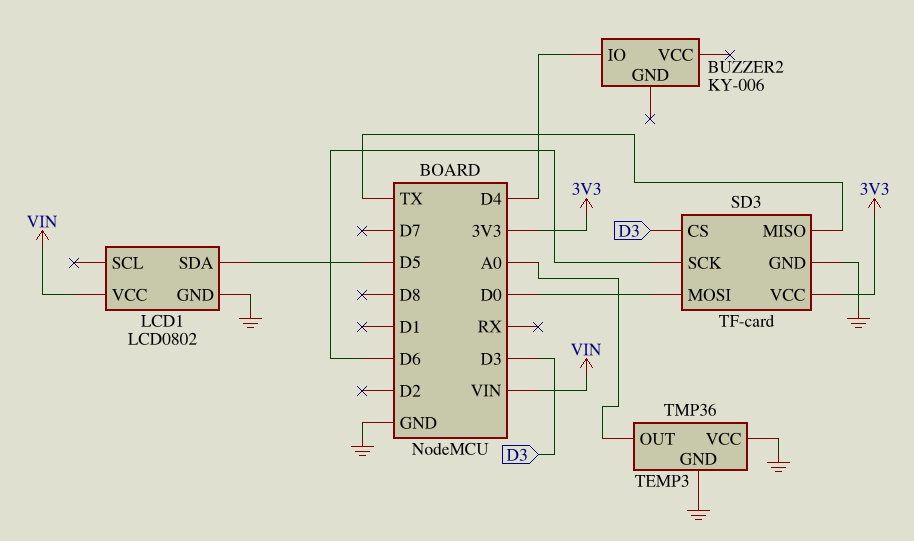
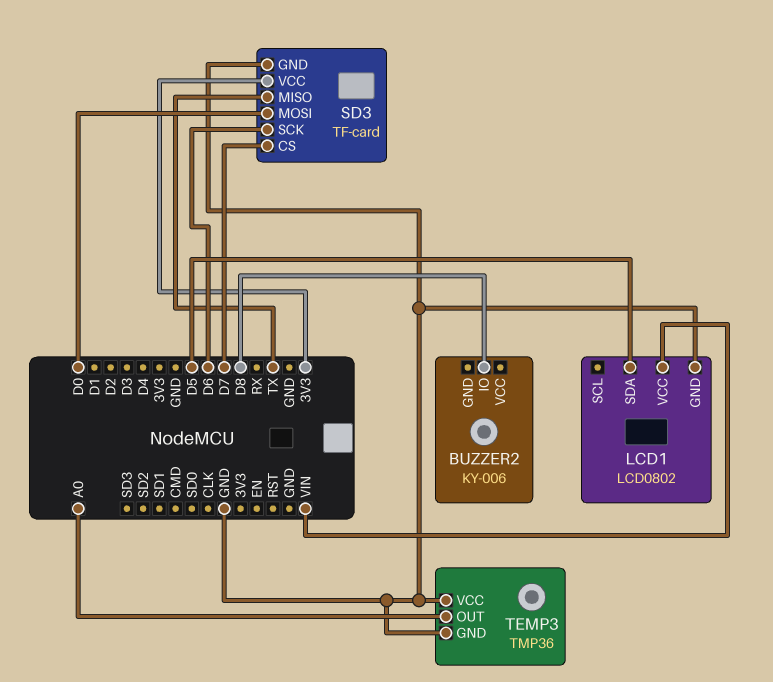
BUZZER2 pin IO: D4 -> D8
SD3 pin CS: D3 -> D7

